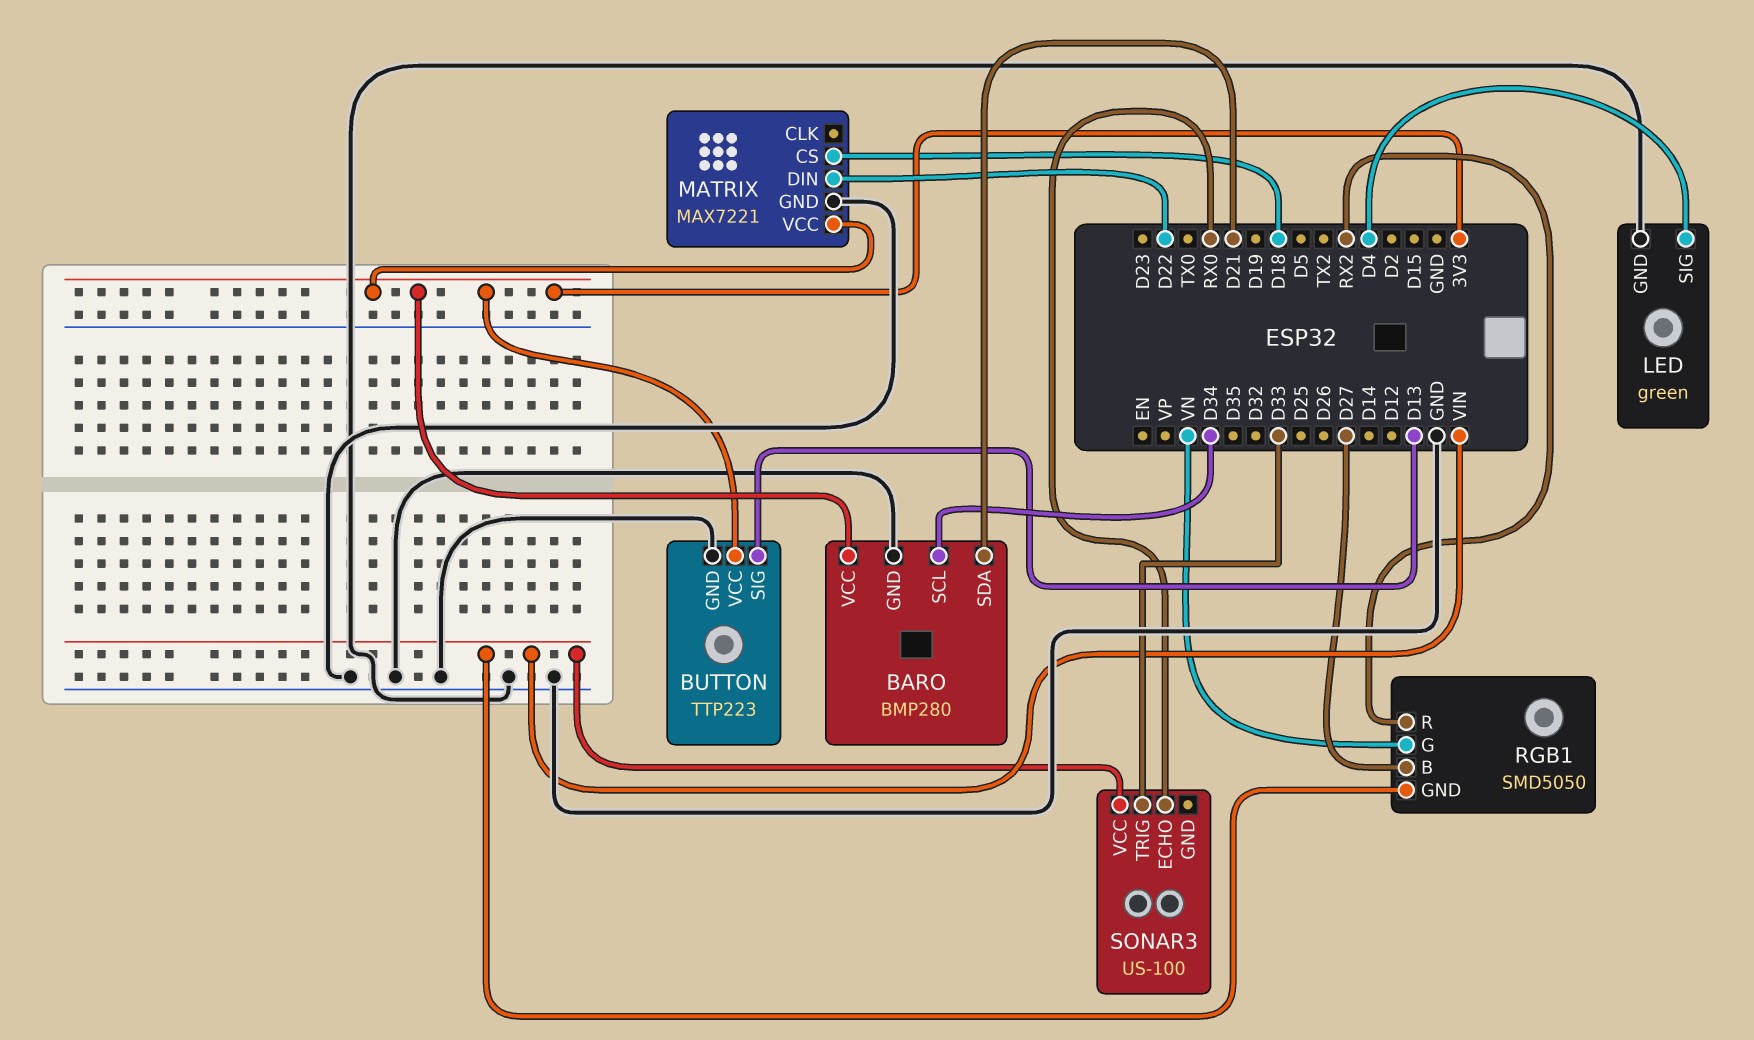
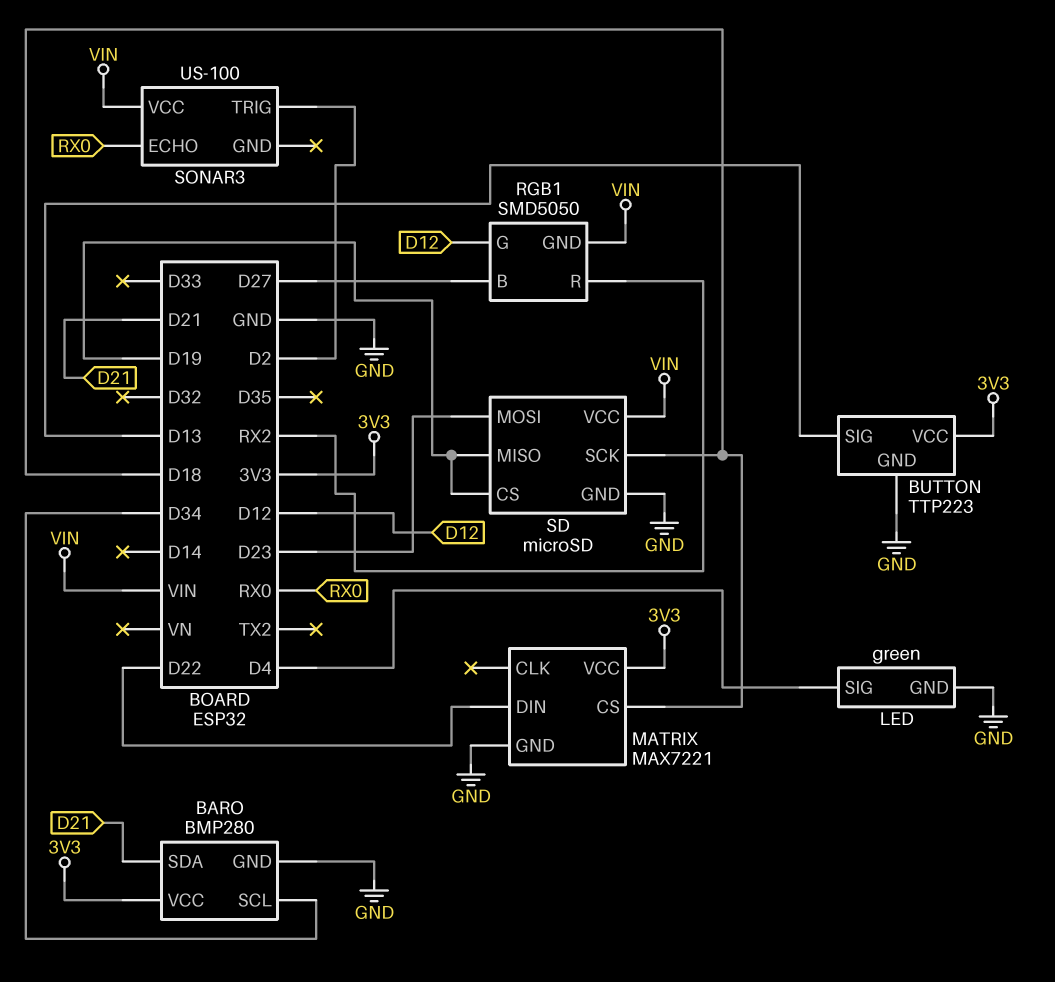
RGB1 pin G: VN -> D12
SD: none -> microSD
SD pin CS: none -> D19
SD pin GND: none -> GND
SD pin MISO: none -> D19
SD pin MOSI: none -> D23
SD pin SCK: none -> D18
SD pin VCC: none -> VIN
SONAR3 pin TRIG: D33 -> D2

